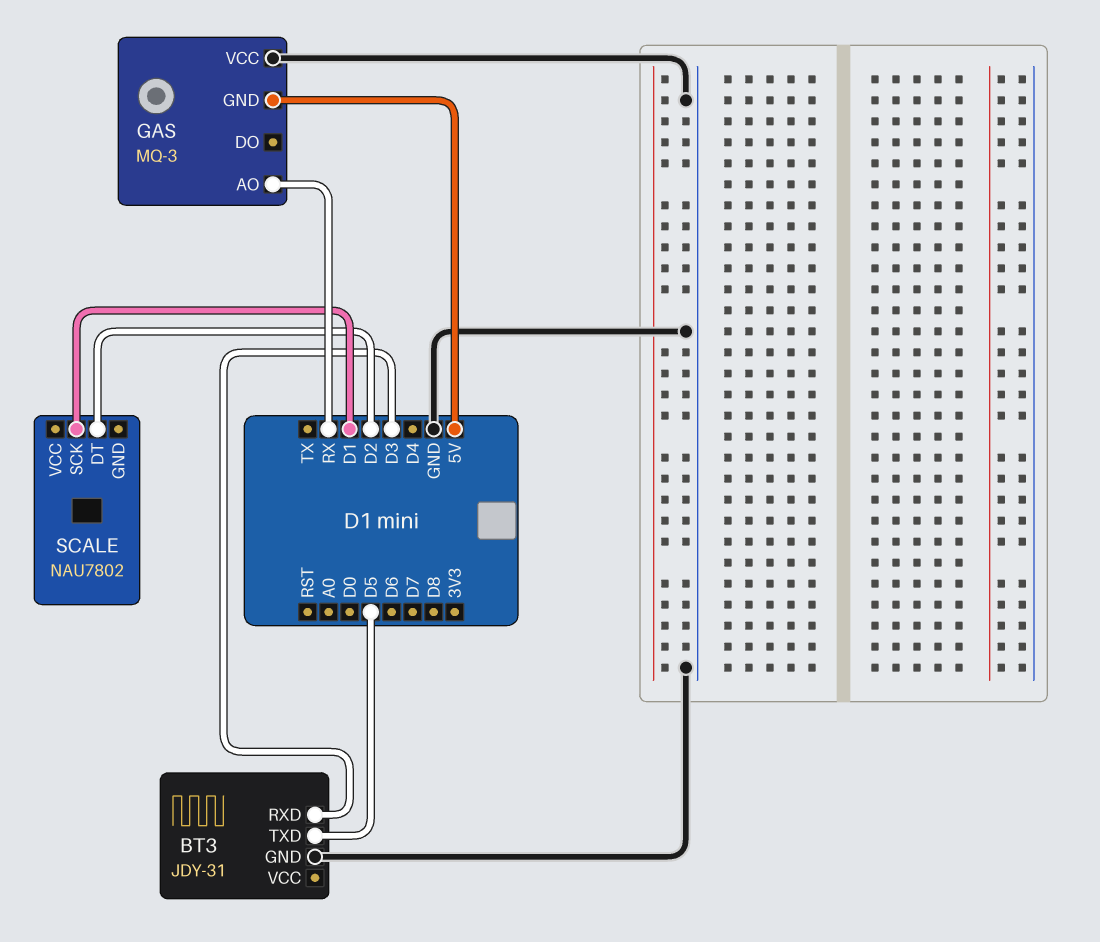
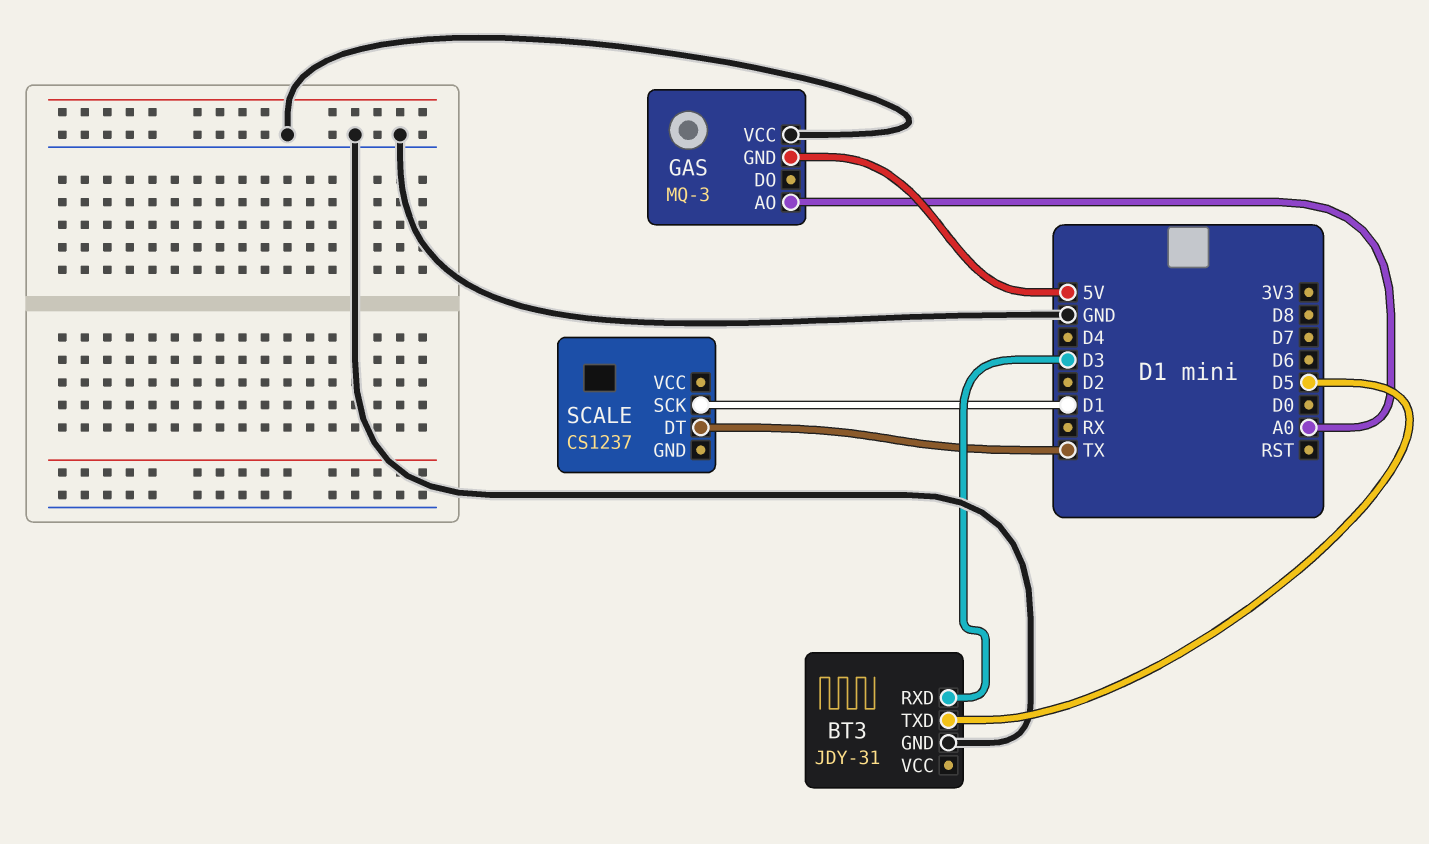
GAS pin AO: RX -> A0
SCALE: NAU7802 -> CS1237
SCALE pin DT: D2 -> TX

